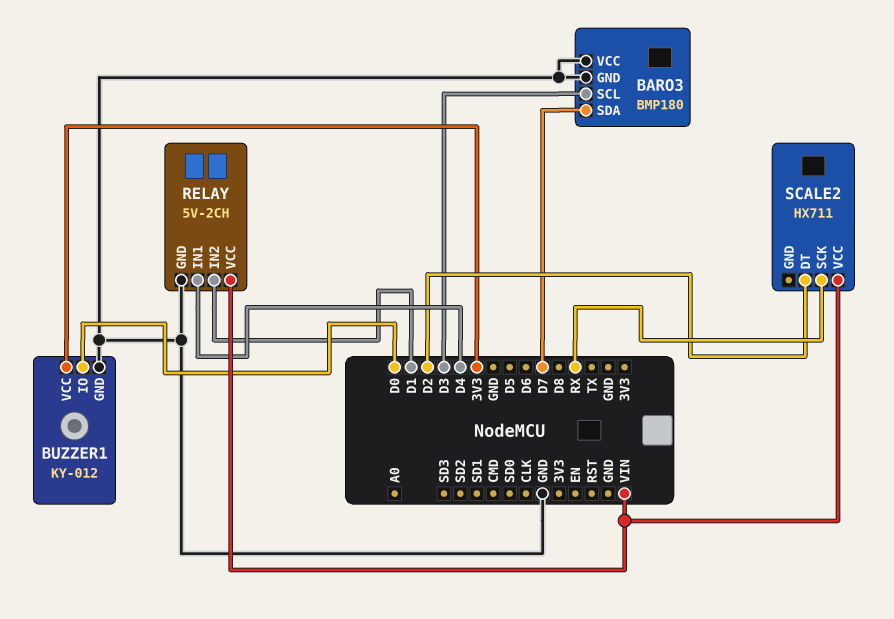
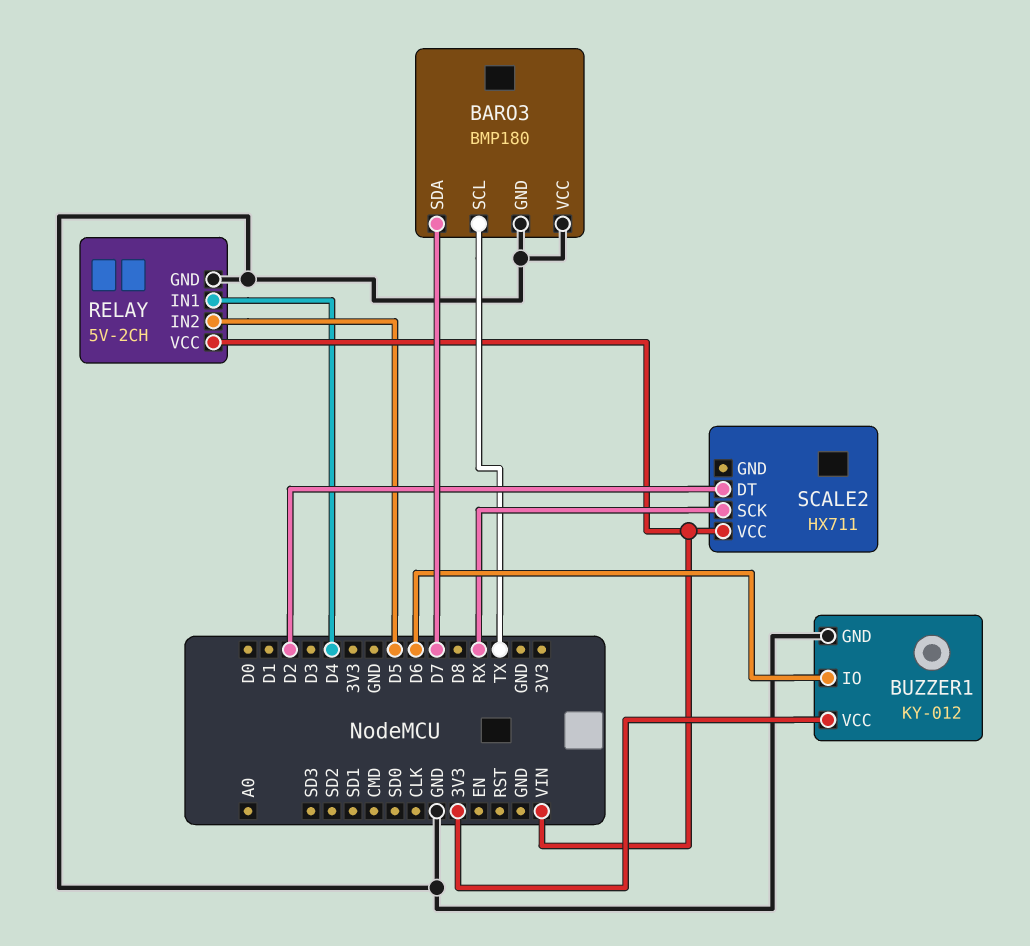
BARO3 pin SCL: D3 -> TX
BUZZER1 pin IO: D0 -> D6
RELAY pin IN2: D1 -> D5

